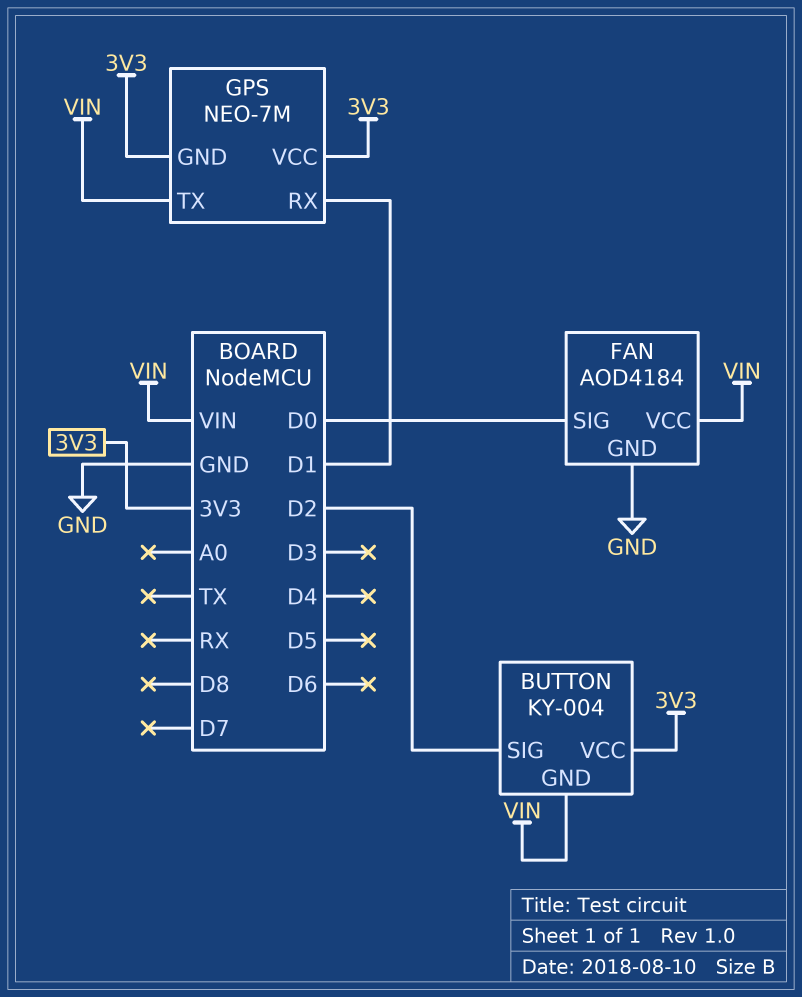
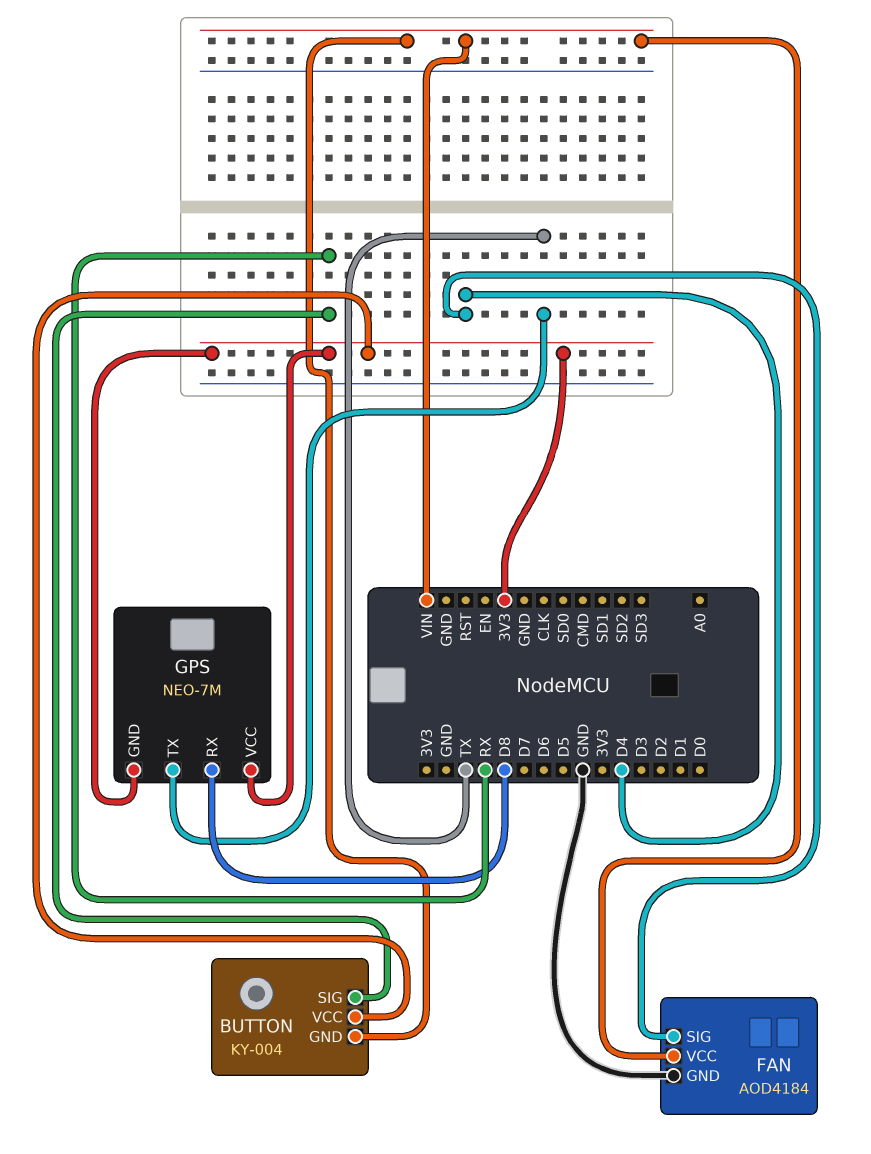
BUTTON pin SIG: D2 -> RX
FAN pin SIG: D0 -> D4
GPS pin RX: D1 -> D8
GPS pin TX: VIN -> TX

